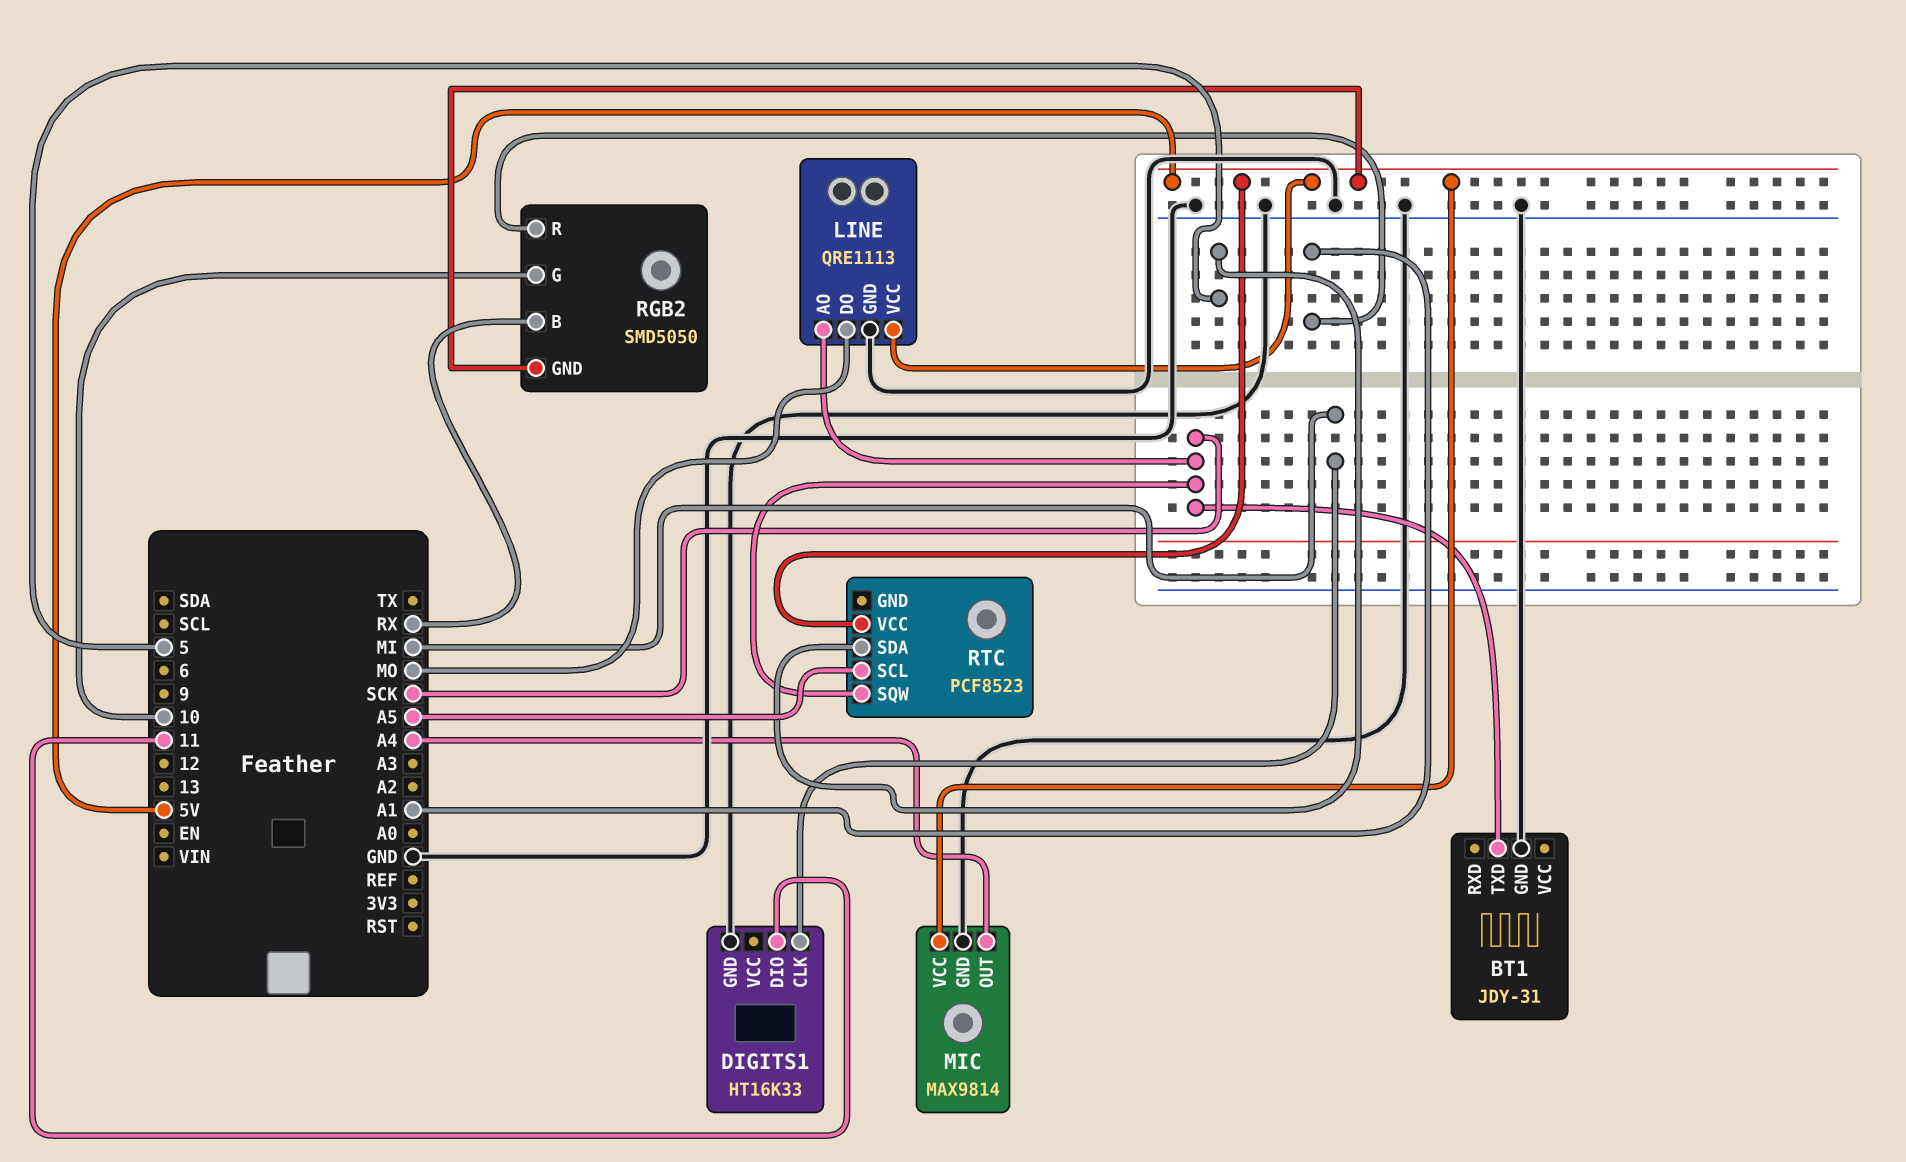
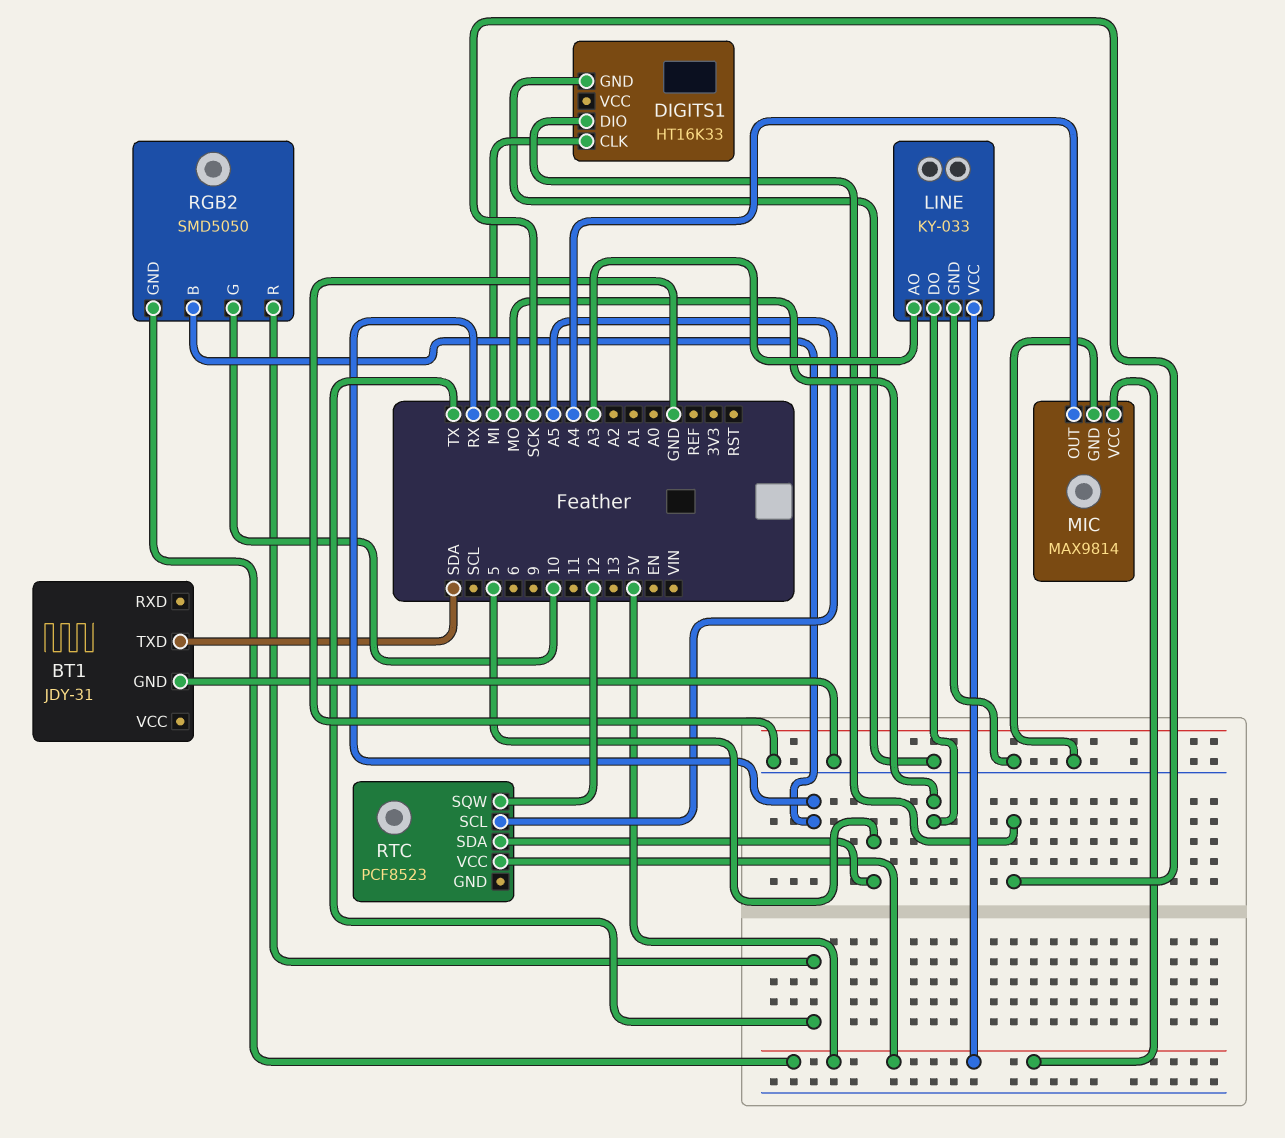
BT1 pin TXD: SCK -> SDA
DIGITS1 pin DIO: 11 -> SCK
LINE: QRE1113 -> KY-033
LINE pin AO: SCK -> A3
RGB2 pin R: A1 -> TX
RTC pin SQW: SCK -> 12

